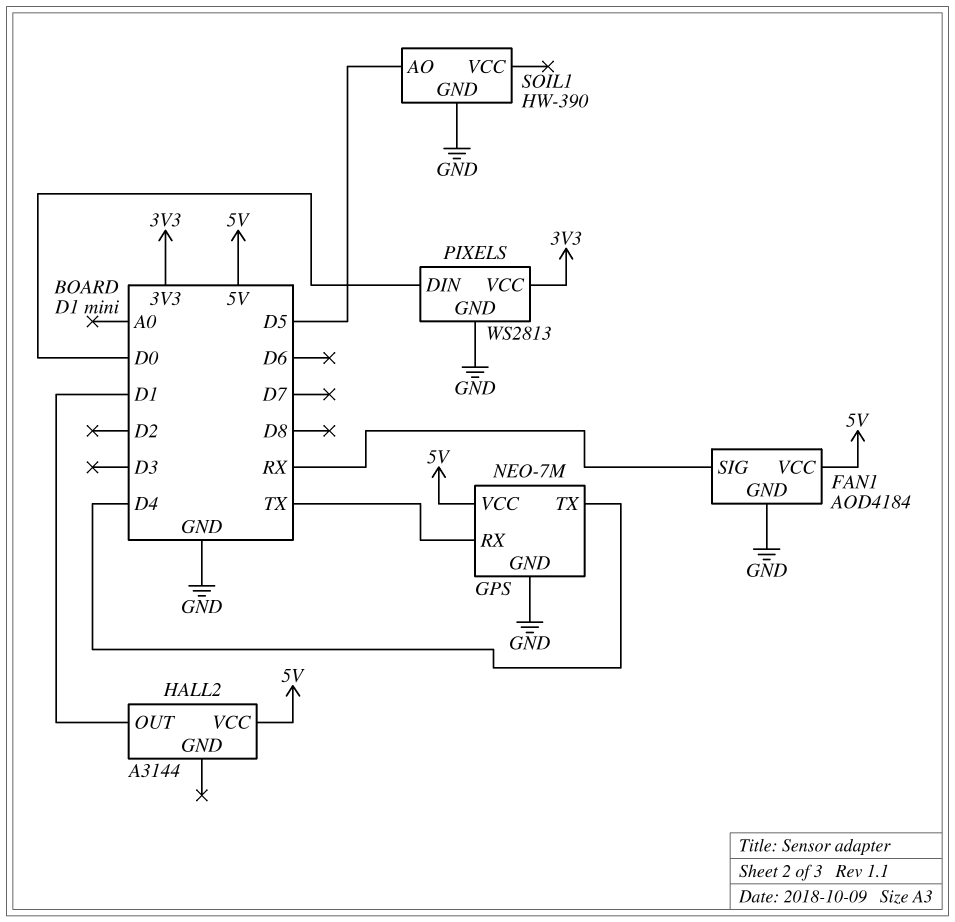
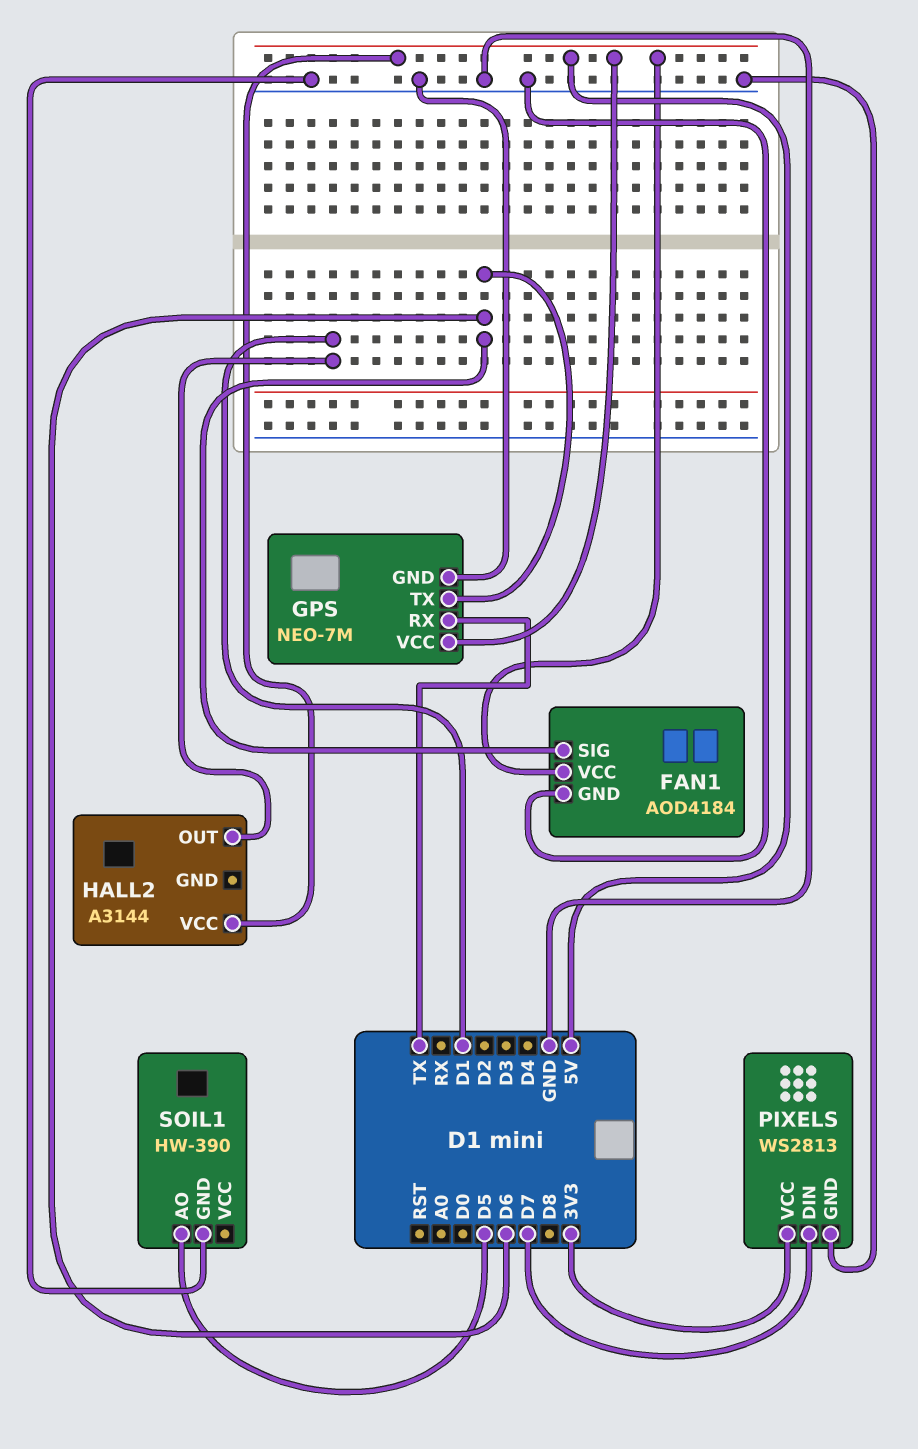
FAN1 pin SIG: RX -> D6
GPS pin TX: D4 -> D6
PIXELS pin DIN: D0 -> D7

